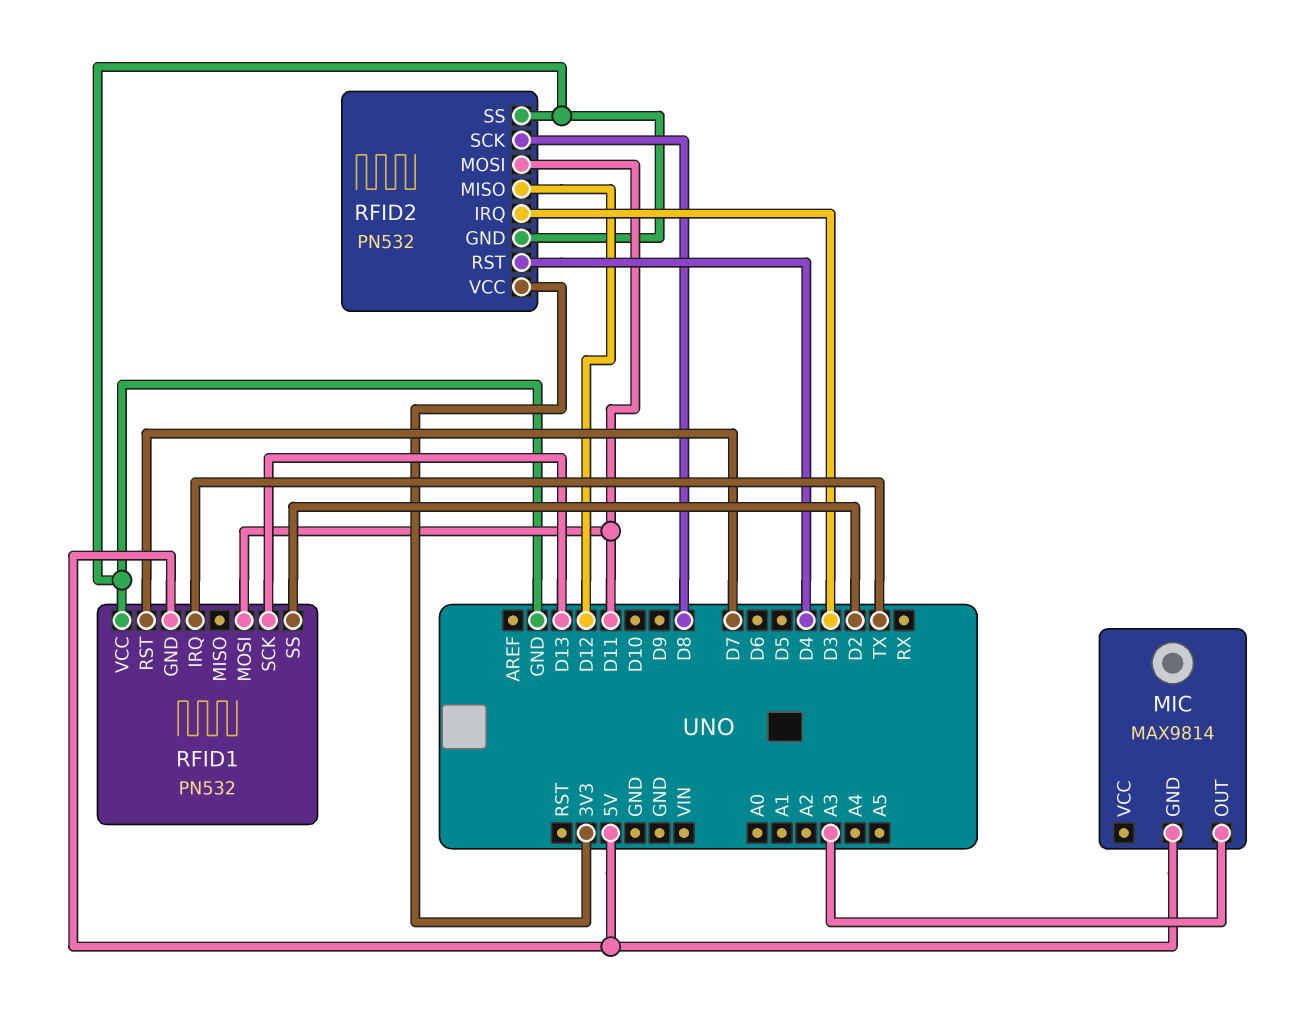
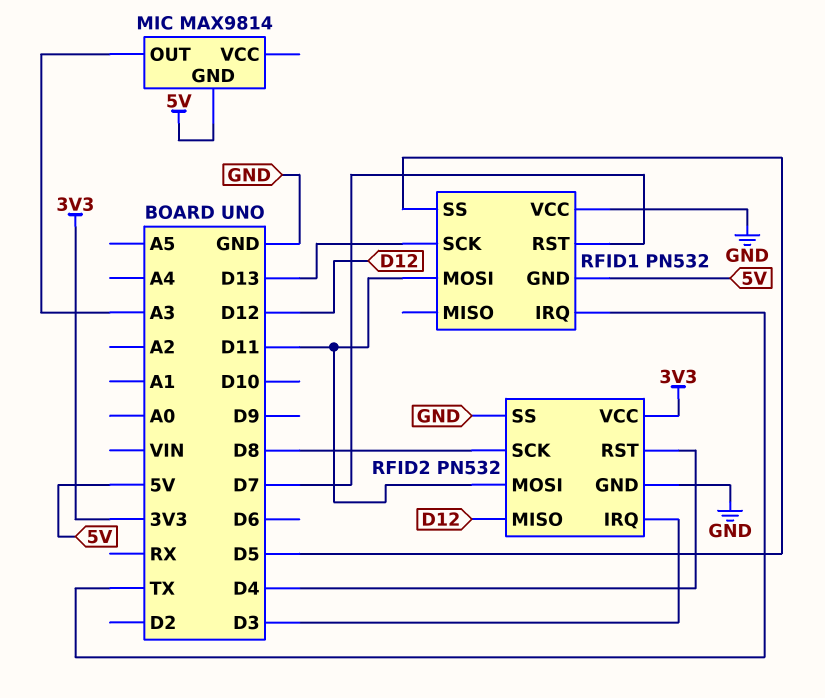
RFID1 pin SS: D2 -> D5

